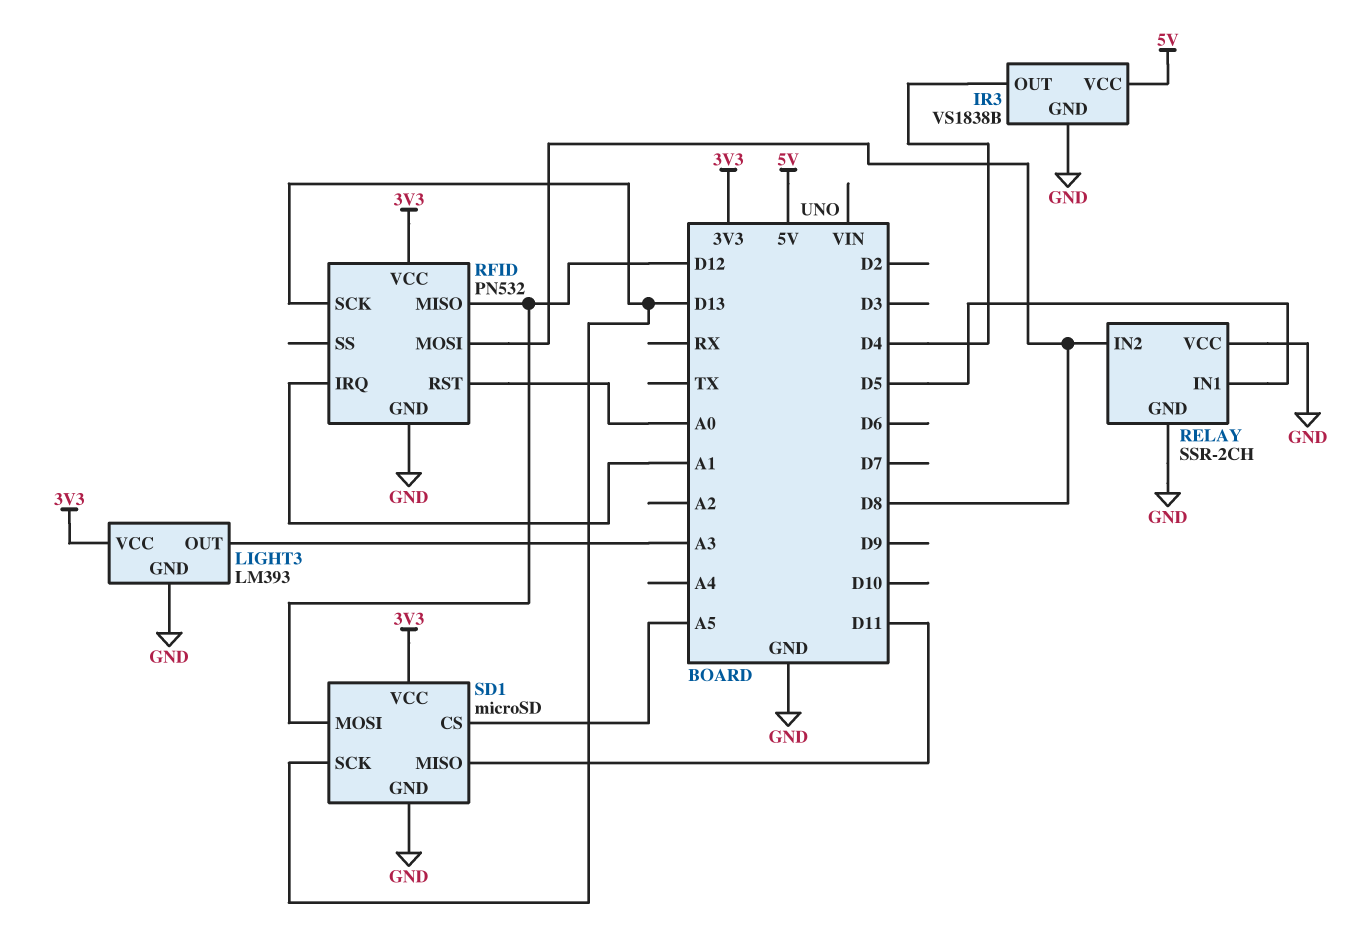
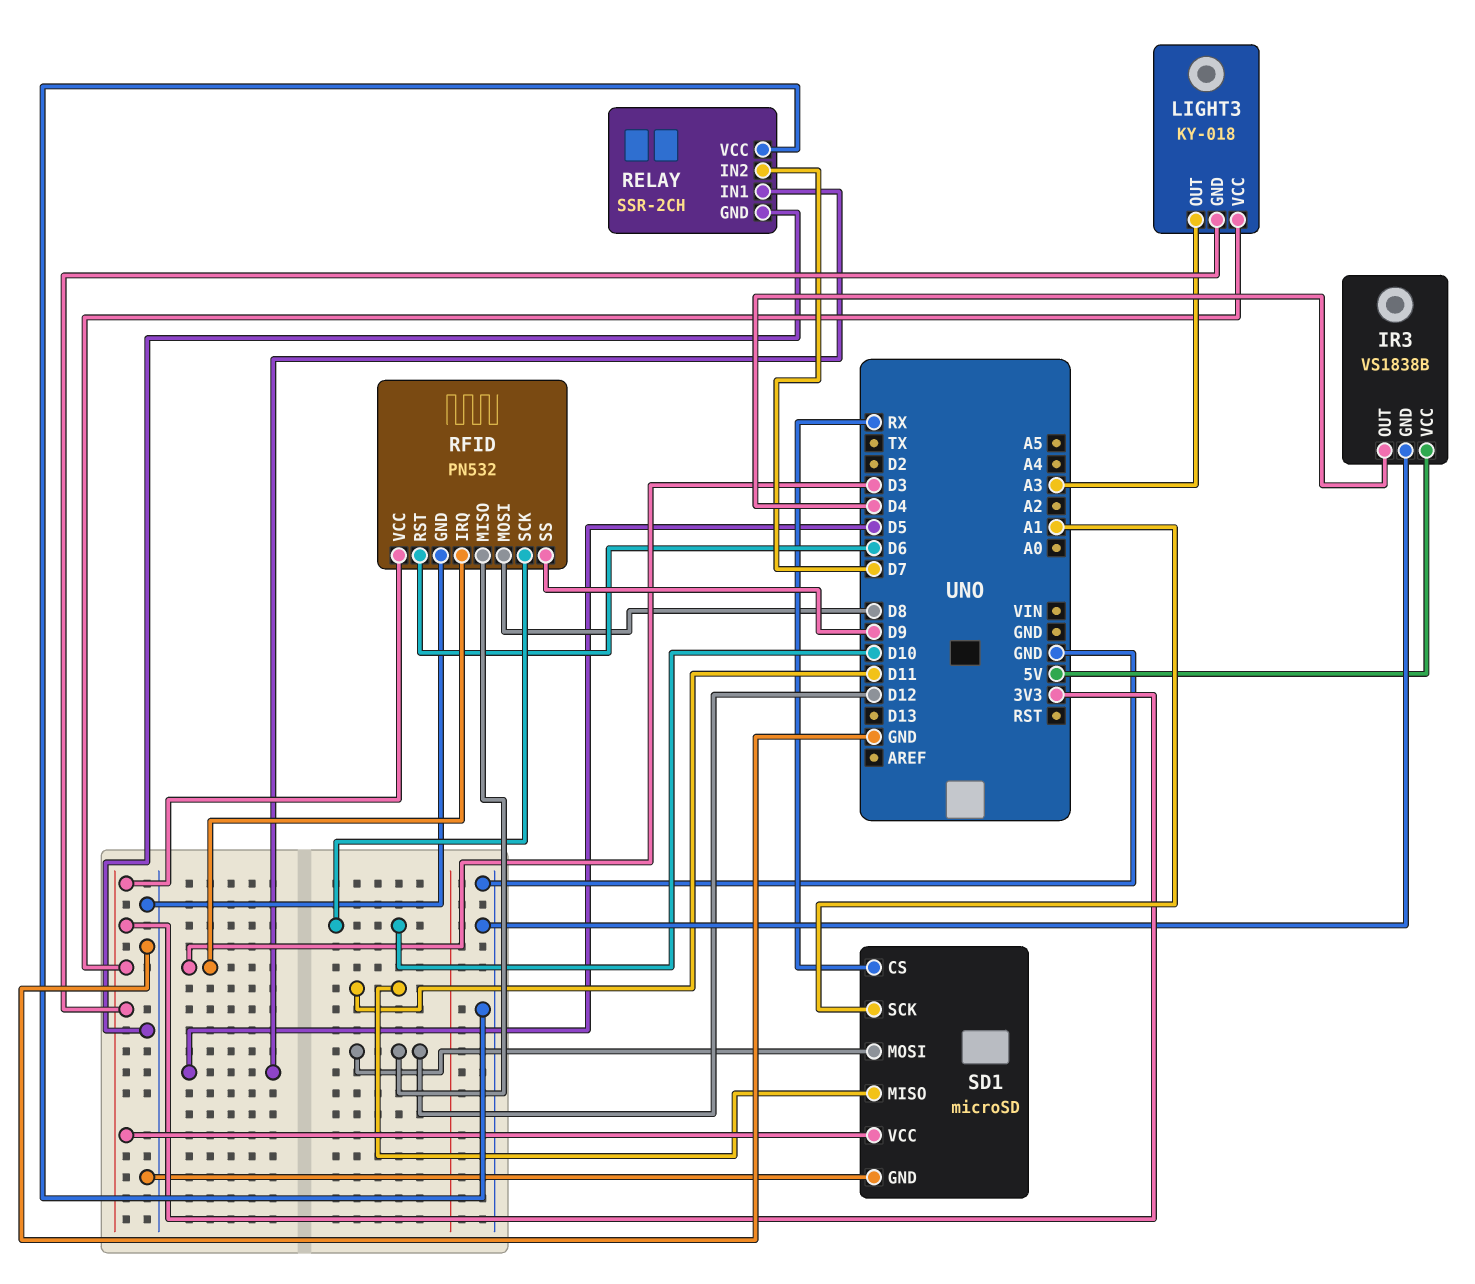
LIGHT3: LM393 -> KY-018
LIGHT3 pin GND: GND -> 3V3
RELAY pin IN2: D8 -> D7
RFID pin IRQ: A1 -> D3
RFID pin RST: A0 -> D6
RFID pin SCK: D13 -> D10
RFID pin SS: none -> D9
SD1 pin CS: A5 -> RX
SD1 pin SCK: D13 -> A1

